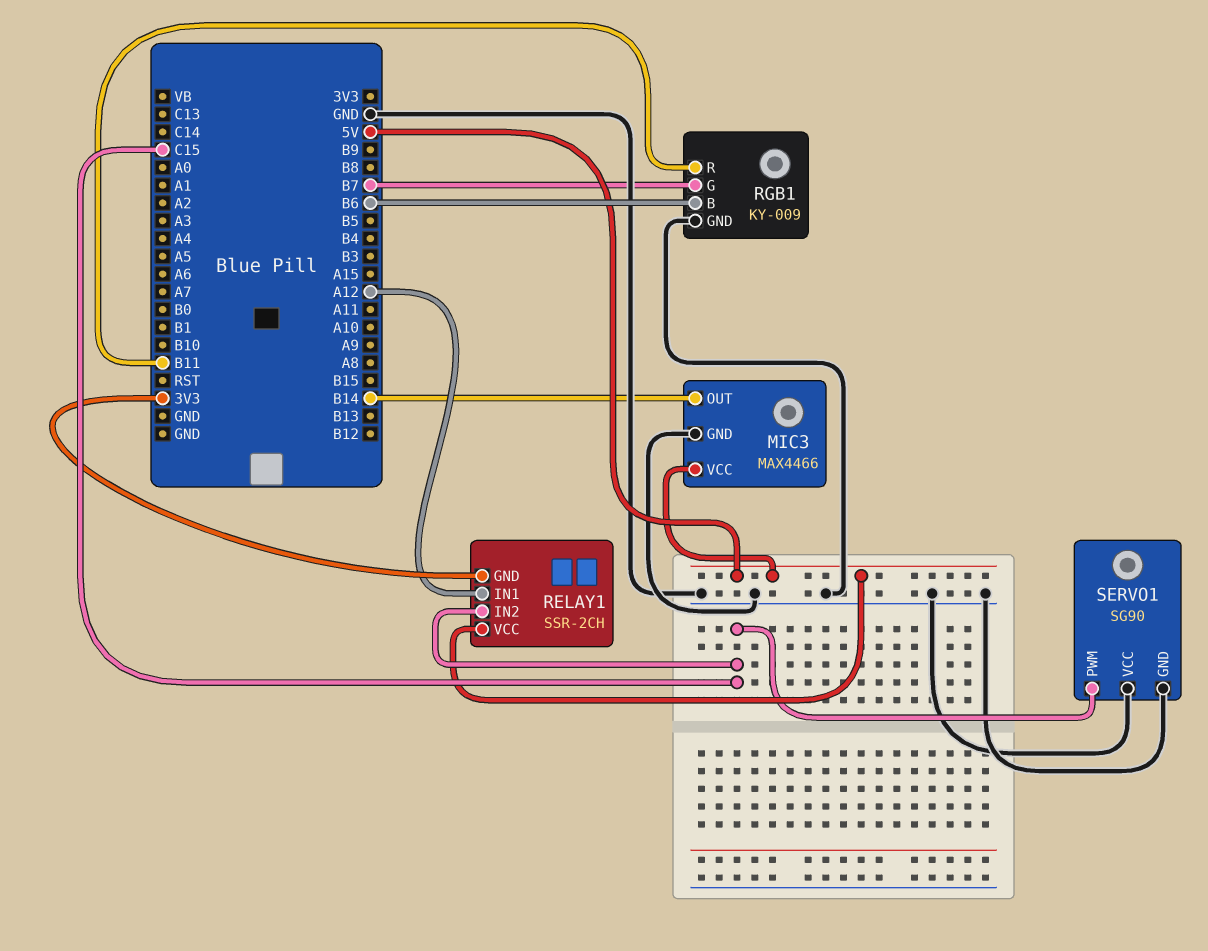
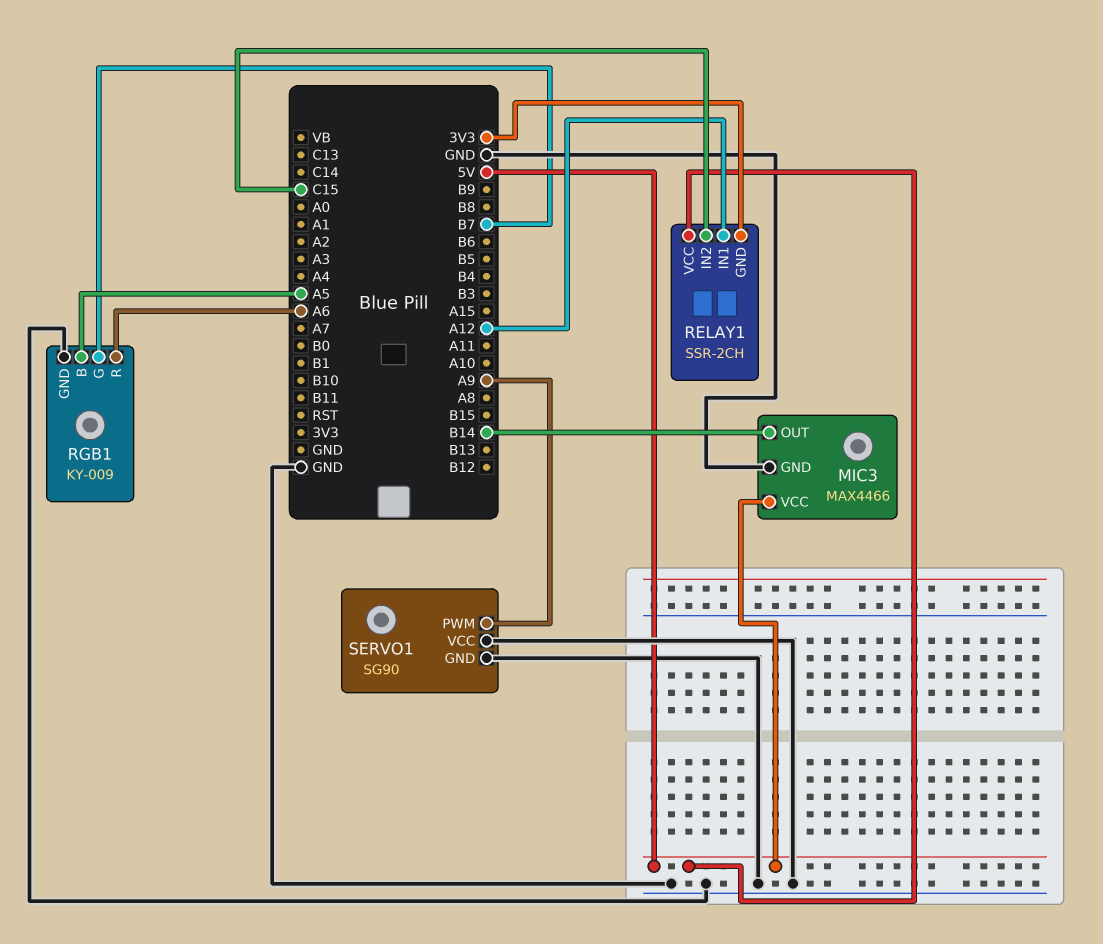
RGB1 pin B: B6 -> A5
RGB1 pin R: B11 -> A6
SERVO1 pin PWM: C15 -> A9

